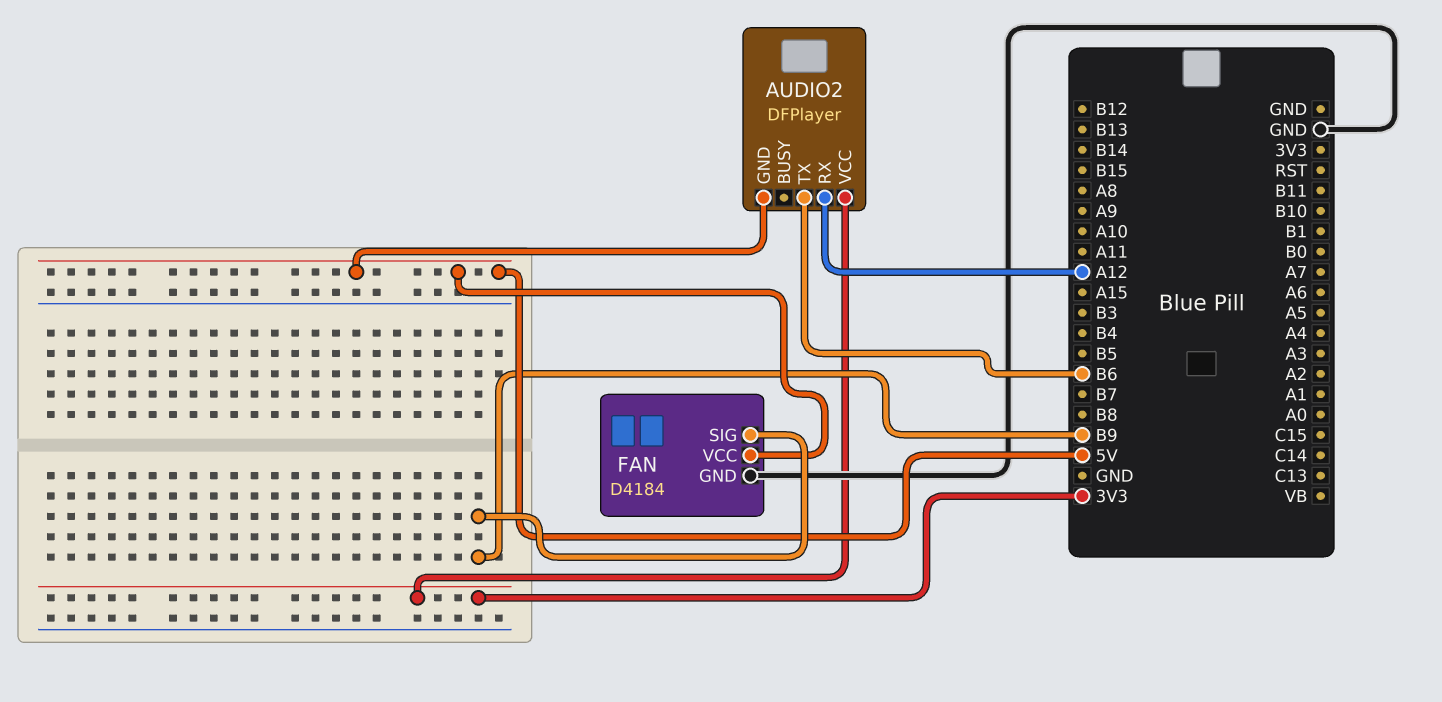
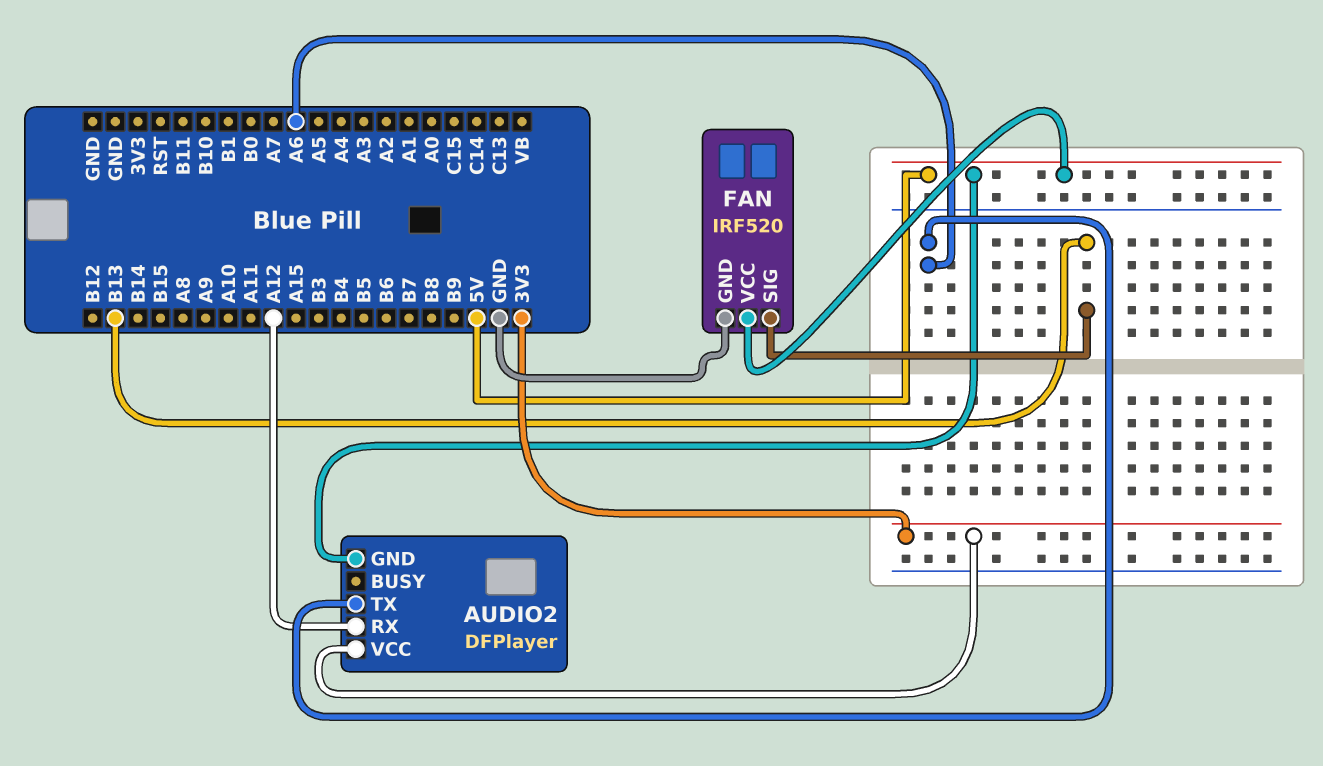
AUDIO2 pin TX: B6 -> A6
FAN: D4184 -> IRF520
FAN pin SIG: B9 -> B13

